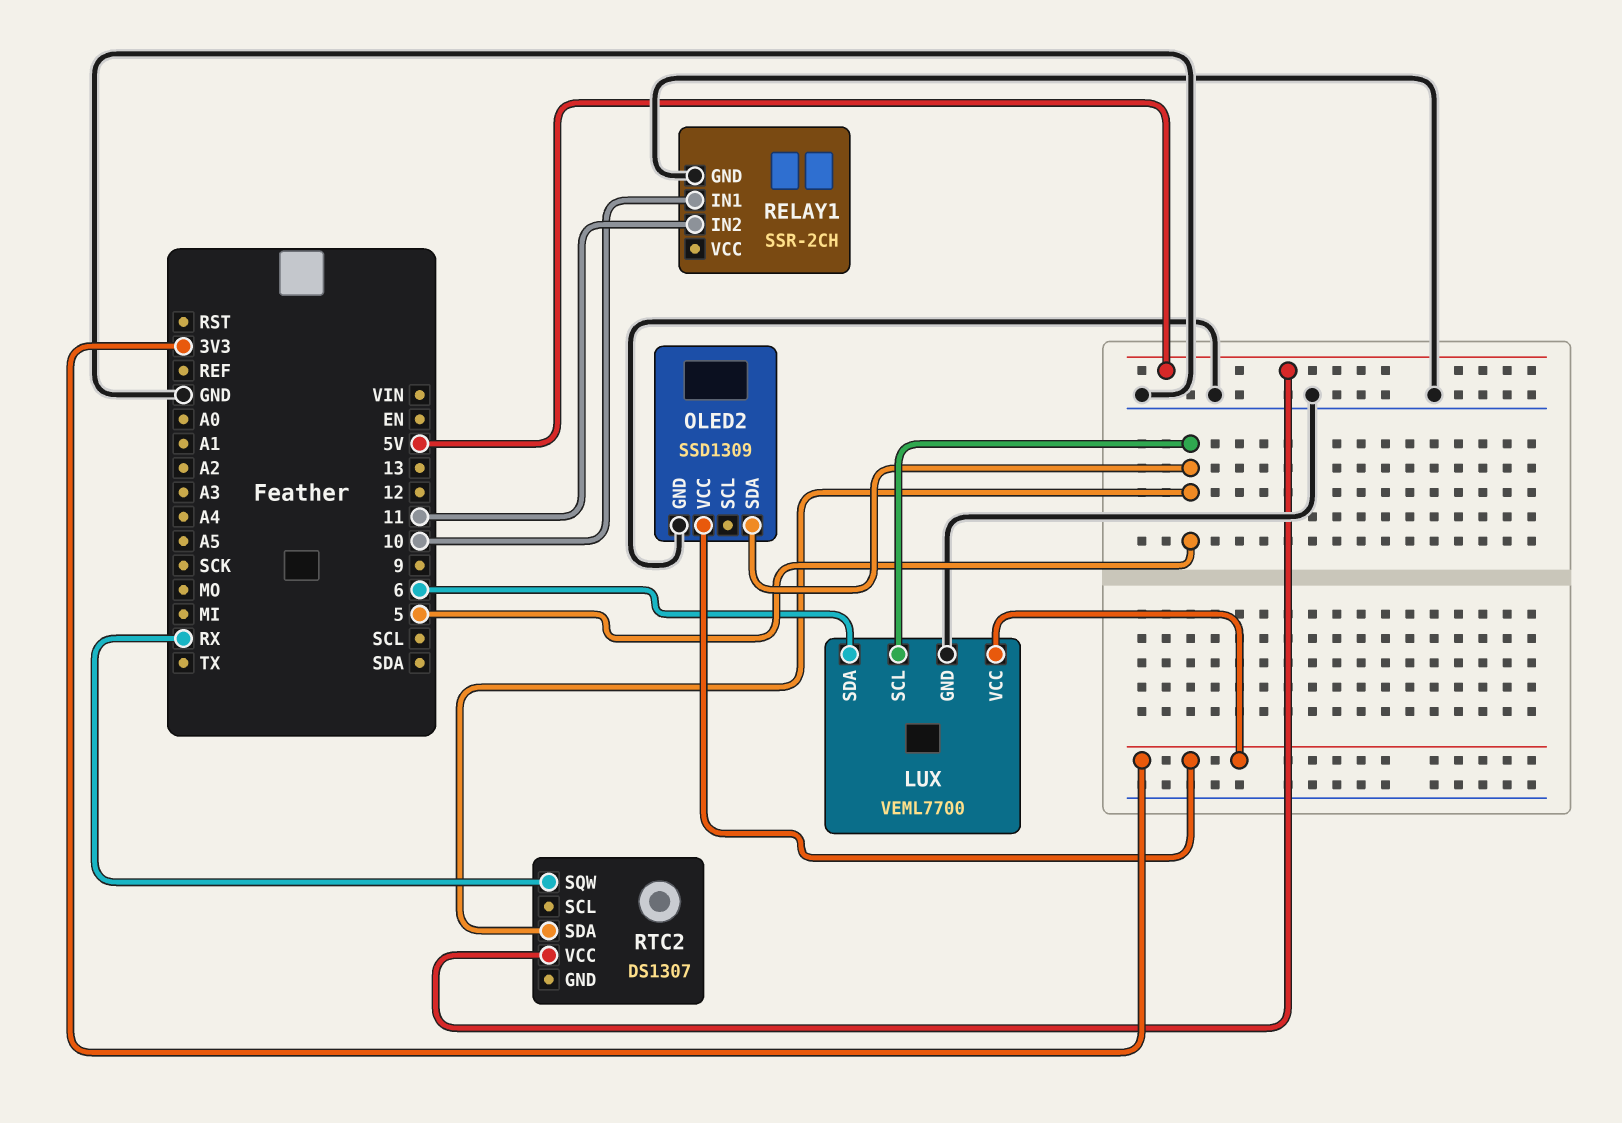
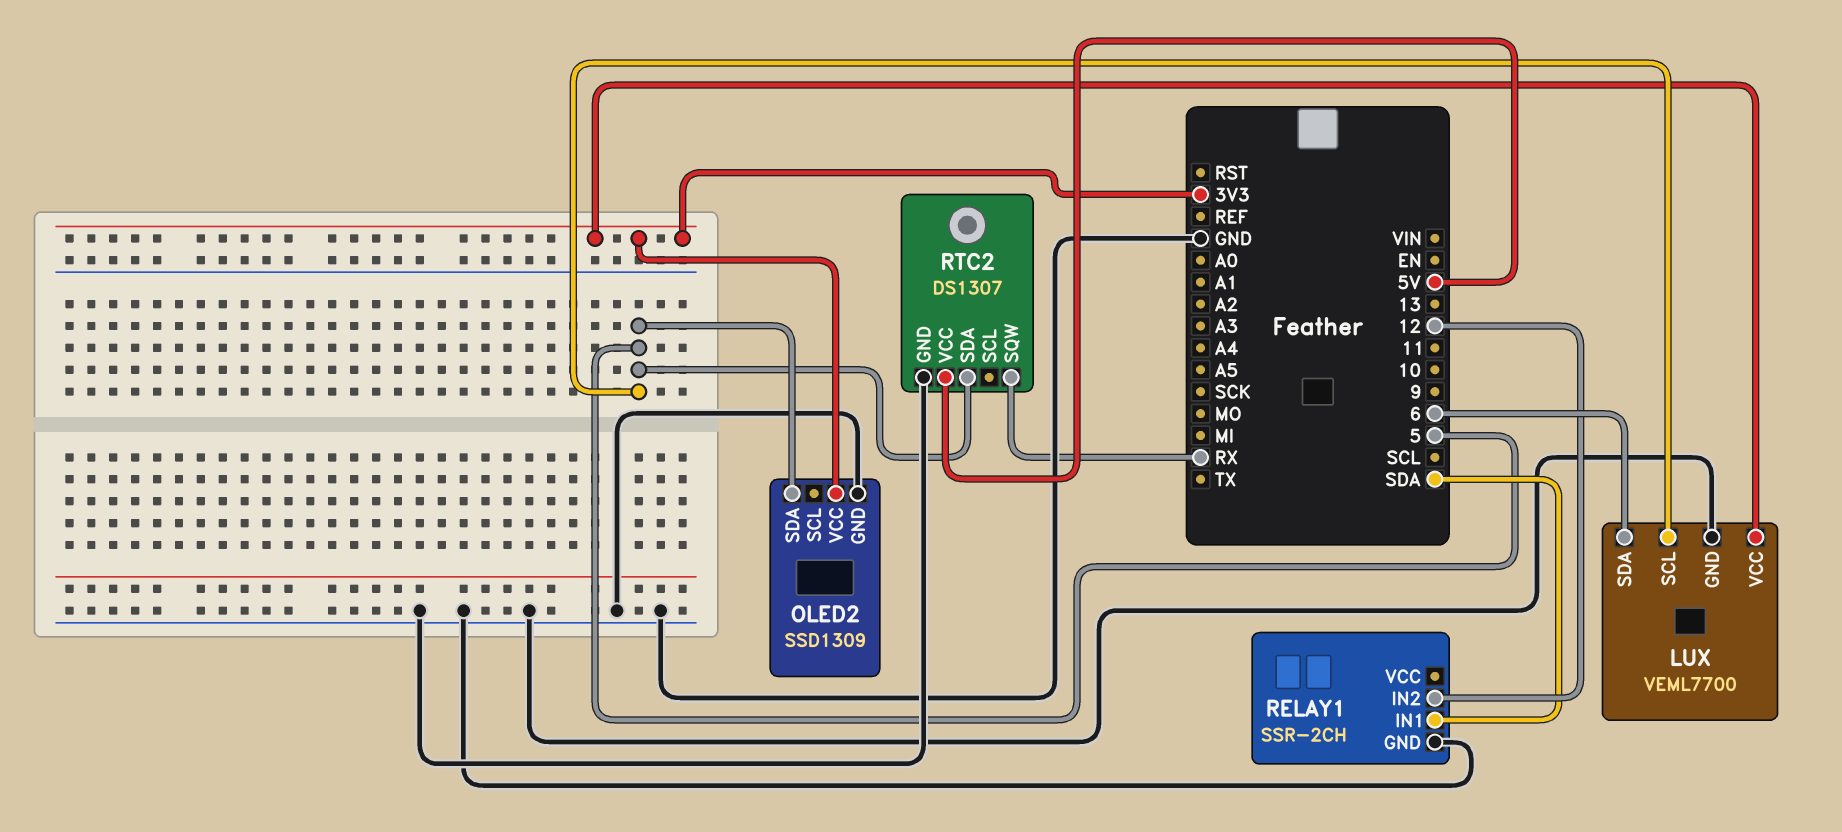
RELAY1 pin IN1: 10 -> SDA
RELAY1 pin IN2: 11 -> 12
RTC2 pin GND: none -> GND

